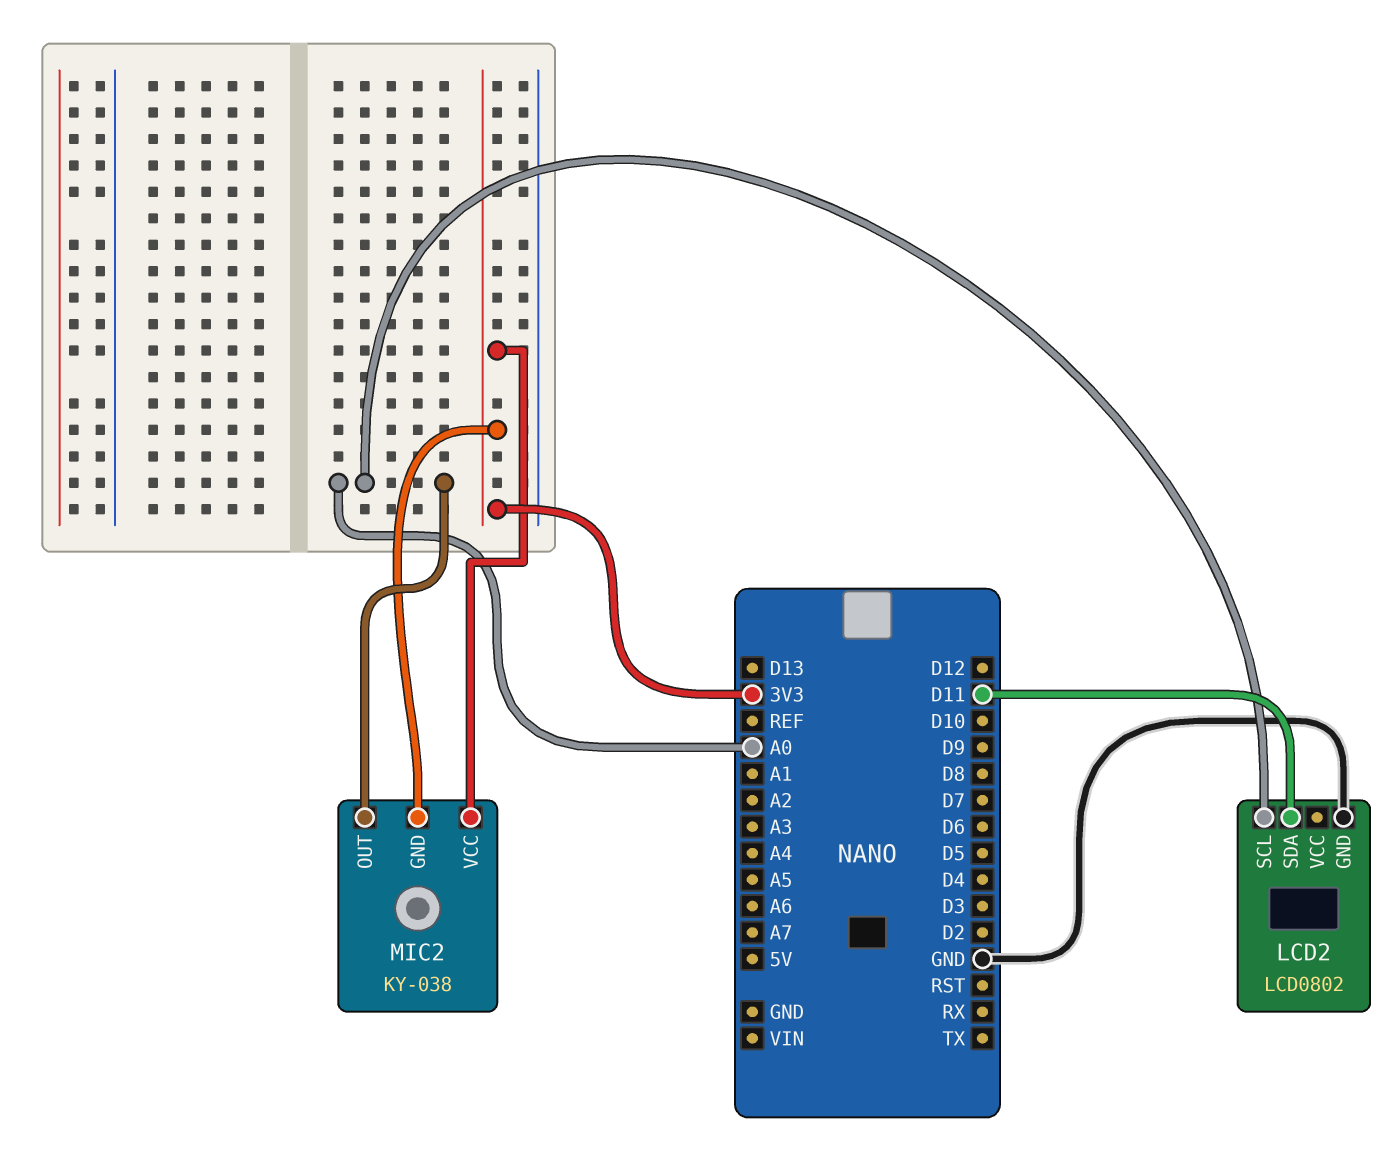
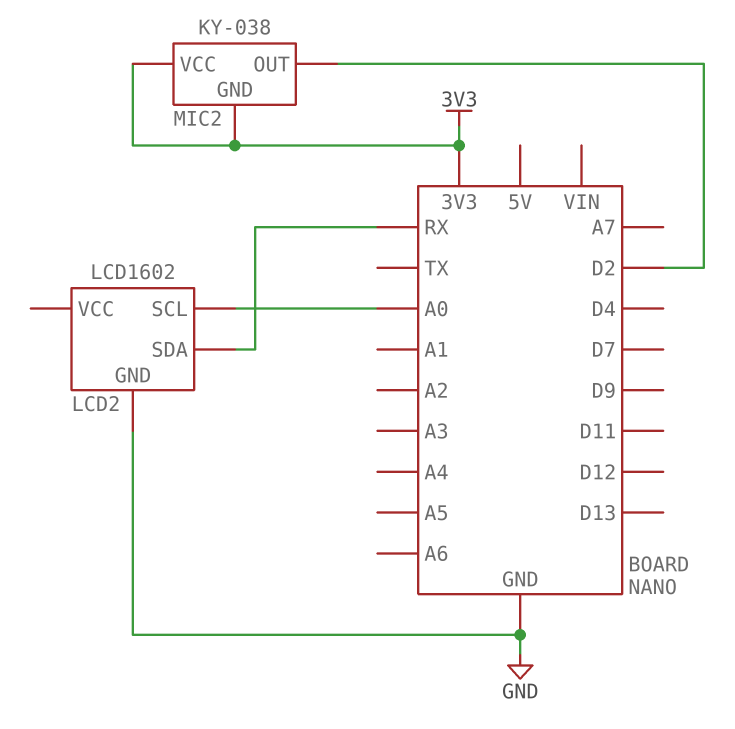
LCD2: LCD0802 -> LCD1602
LCD2 pin SDA: D11 -> RX
MIC2 pin OUT: A0 -> D2

